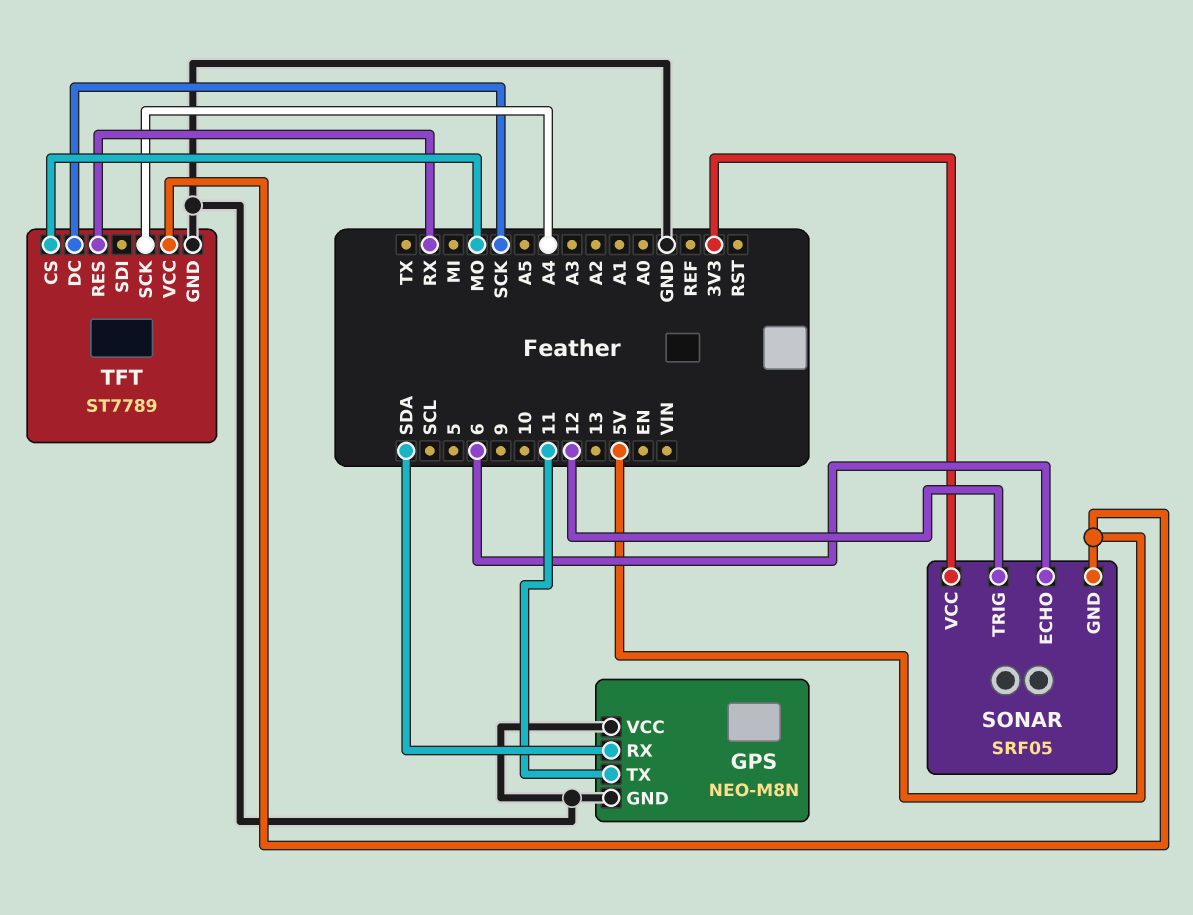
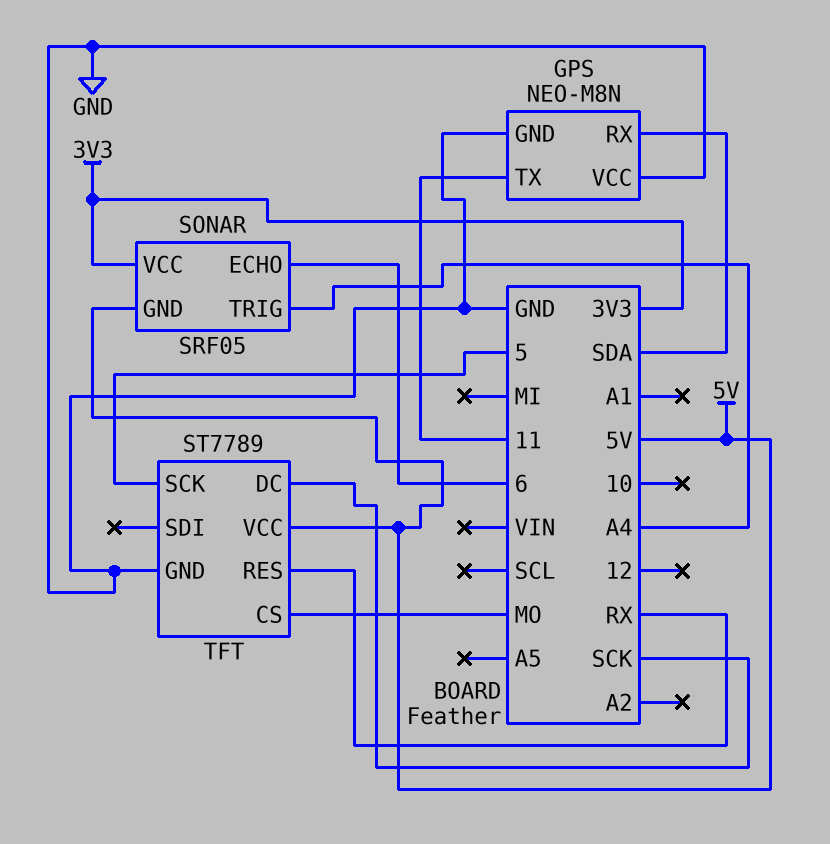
SONAR pin TRIG: 12 -> A4
TFT pin SCK: A4 -> 5

